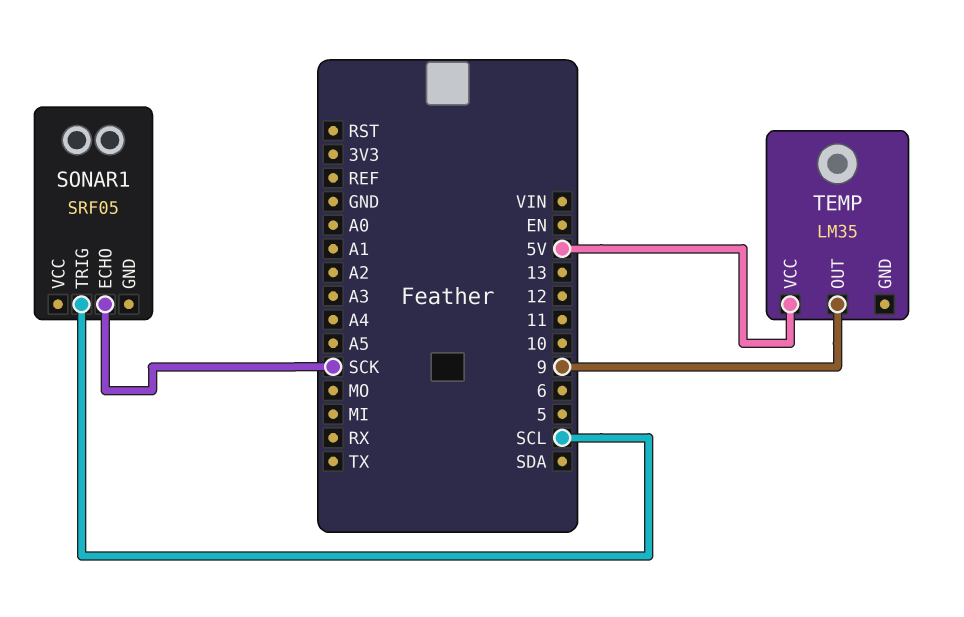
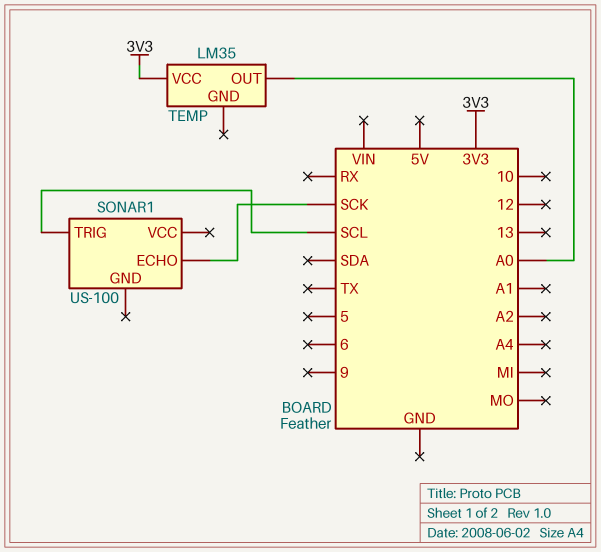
SONAR1: SRF05 -> US-100
TEMP pin OUT: 9 -> A0
TEMP pin VCC: 5V -> 3V3

